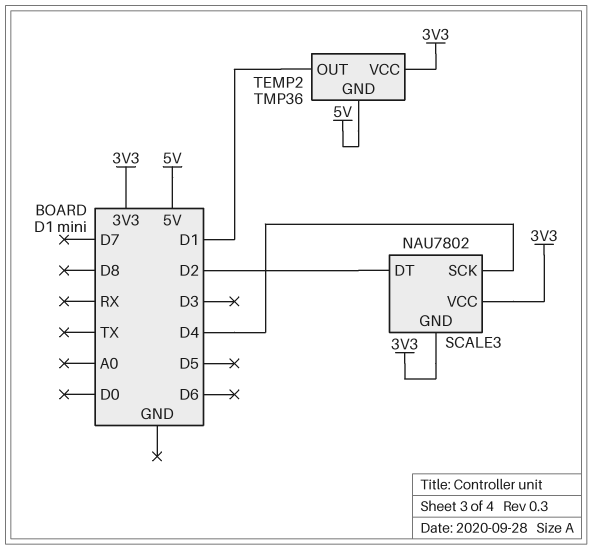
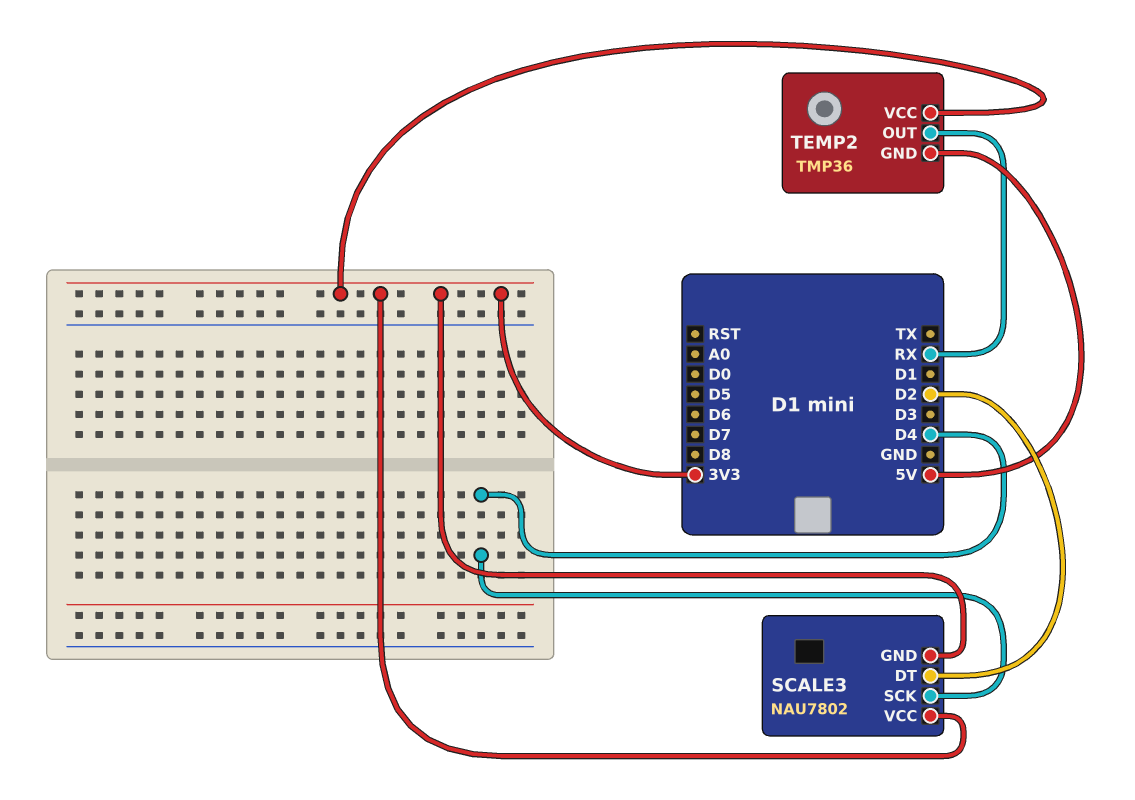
TEMP2 pin OUT: D1 -> RX

